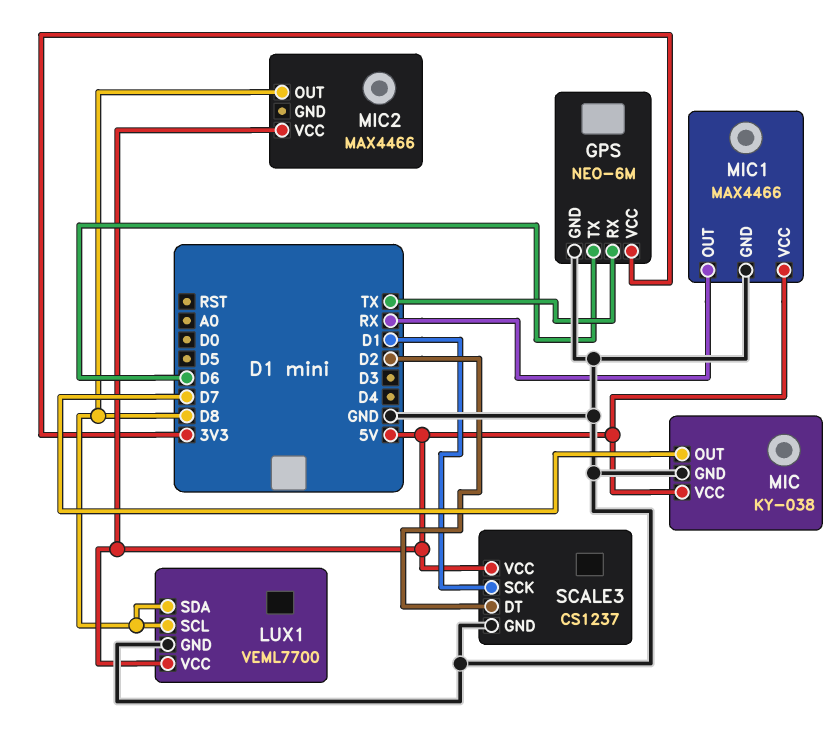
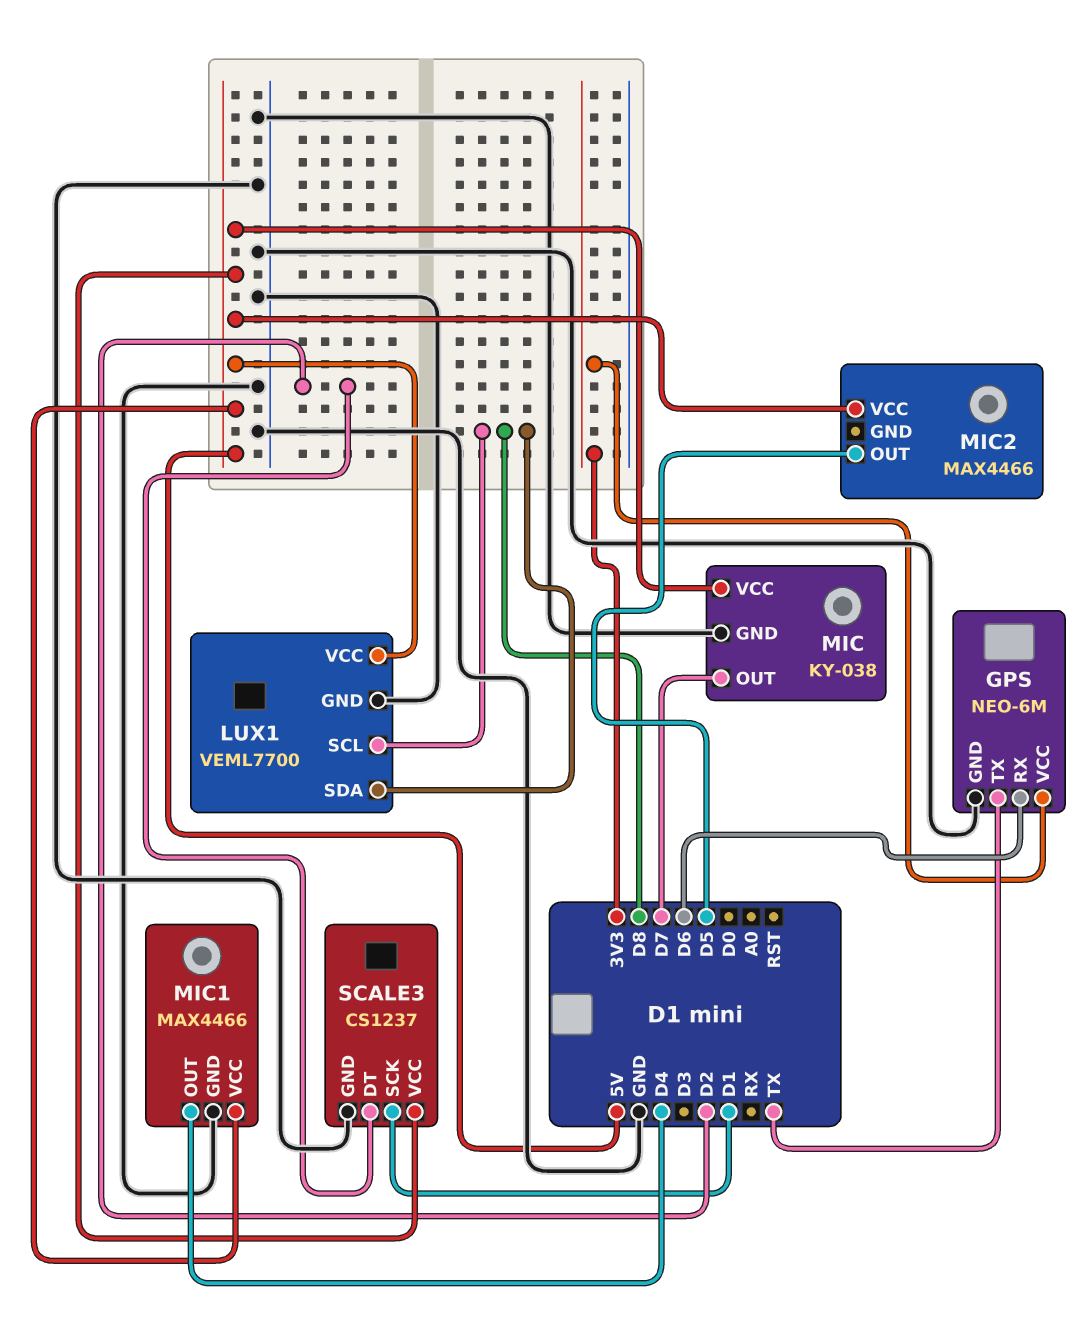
GPS pin RX: TX -> D6
GPS pin TX: D6 -> TX
MIC1 pin OUT: RX -> D4
MIC2 pin OUT: D8 -> D5

